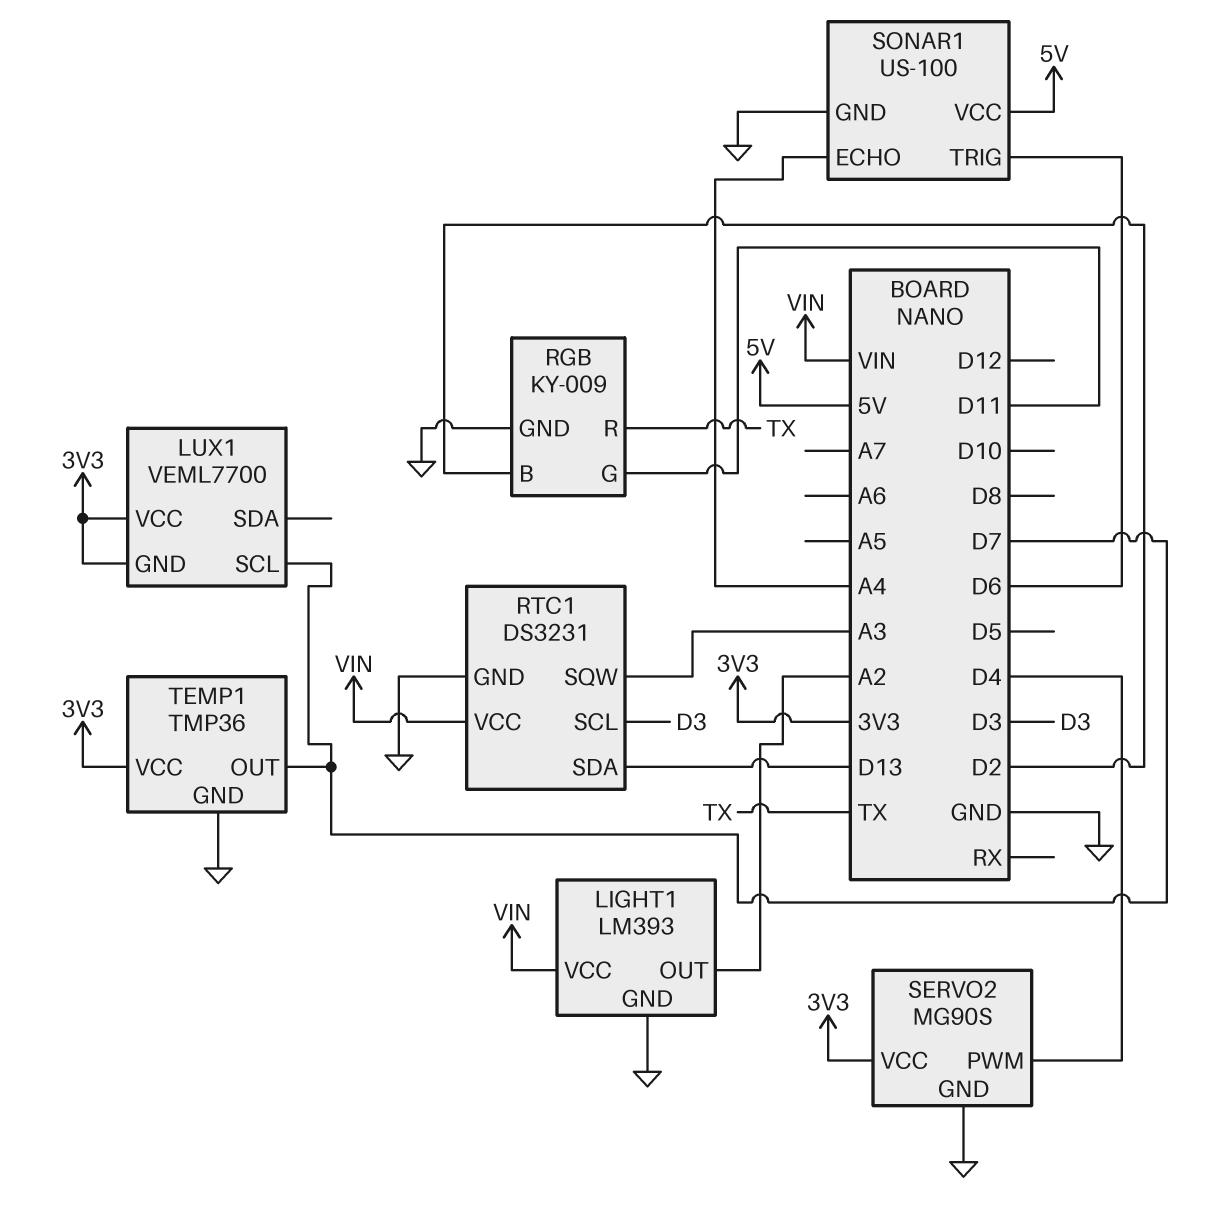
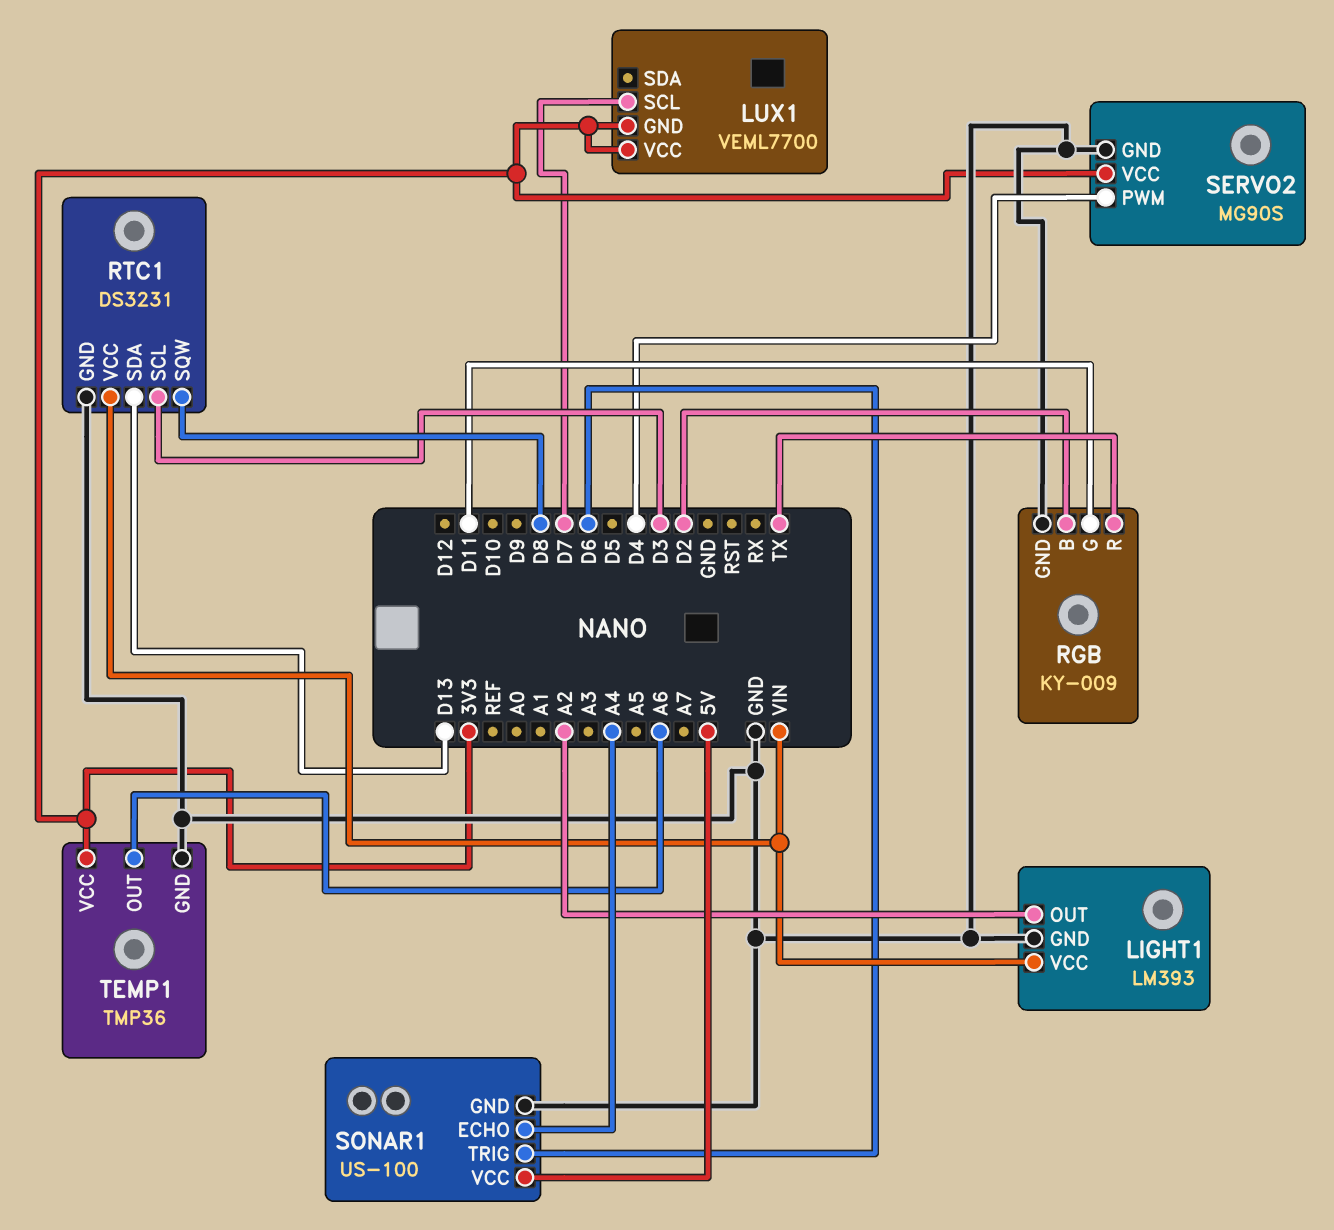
RTC1 pin SQW: A3 -> D8
TEMP1 pin OUT: D7 -> A6

